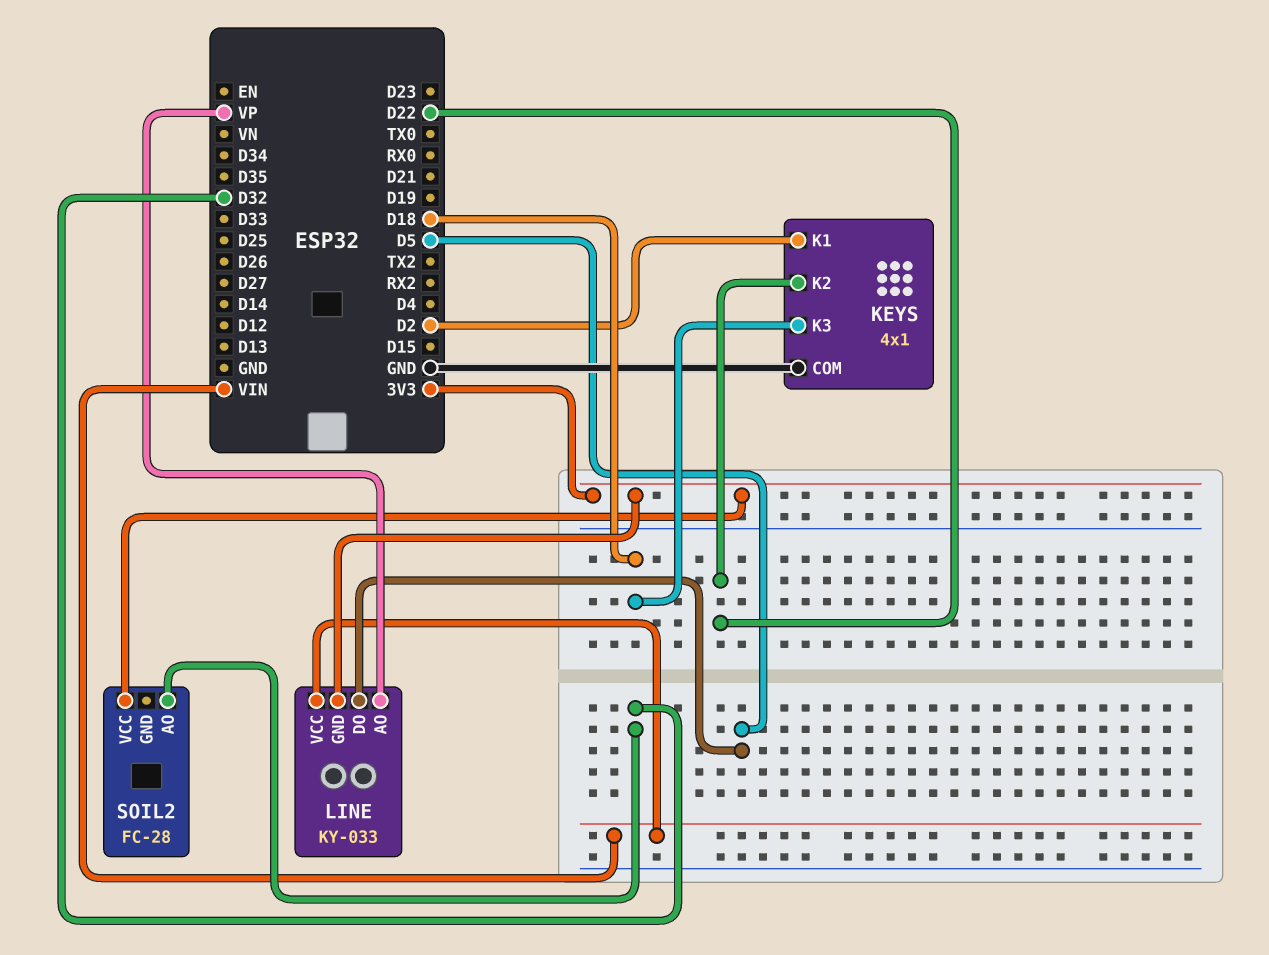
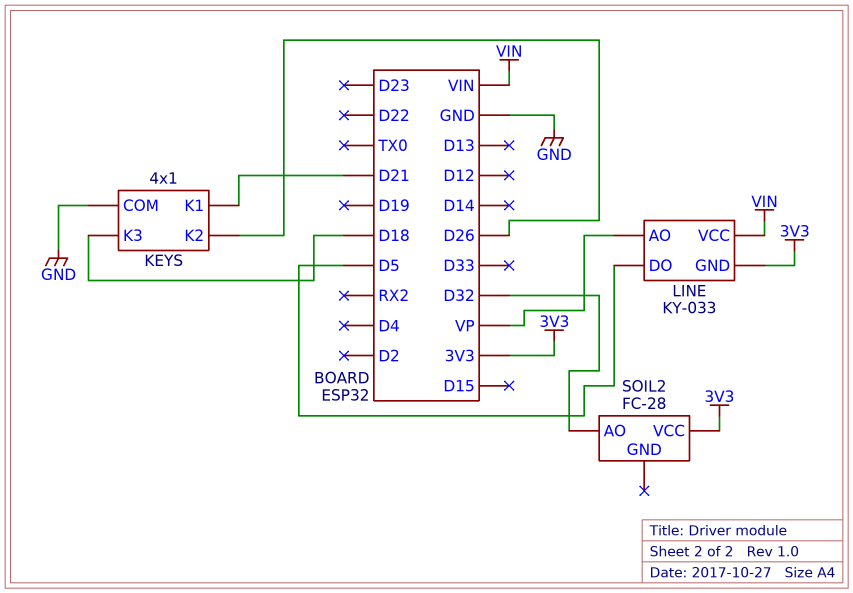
KEYS pin K1: D2 -> D21
KEYS pin K2: D22 -> D26

